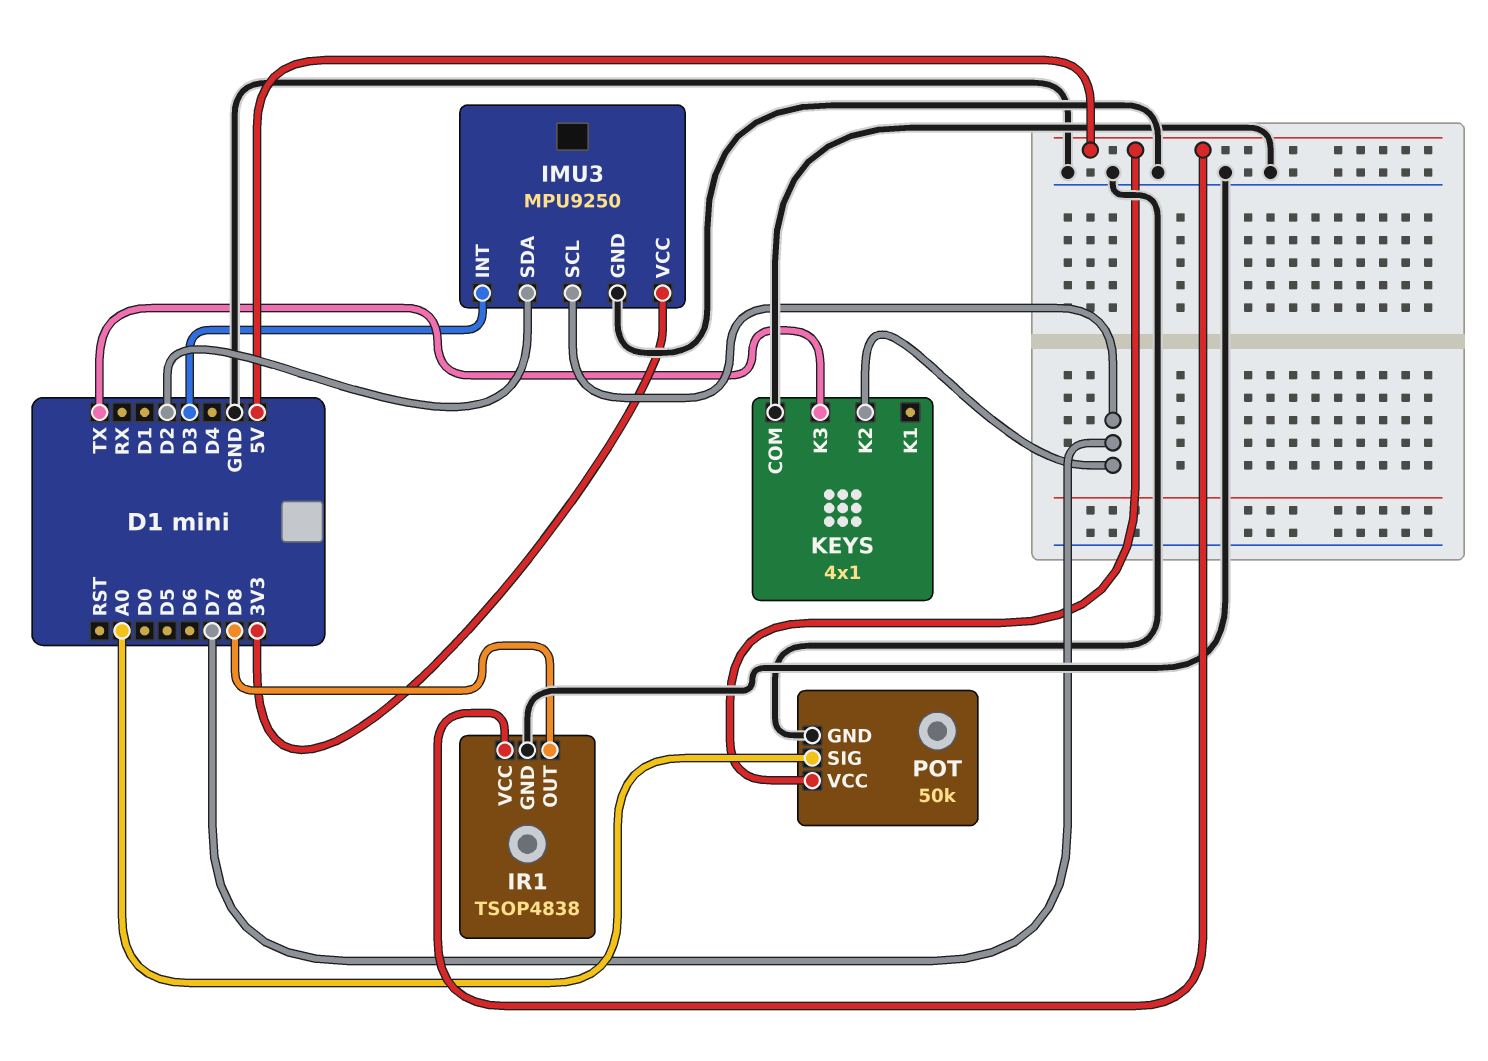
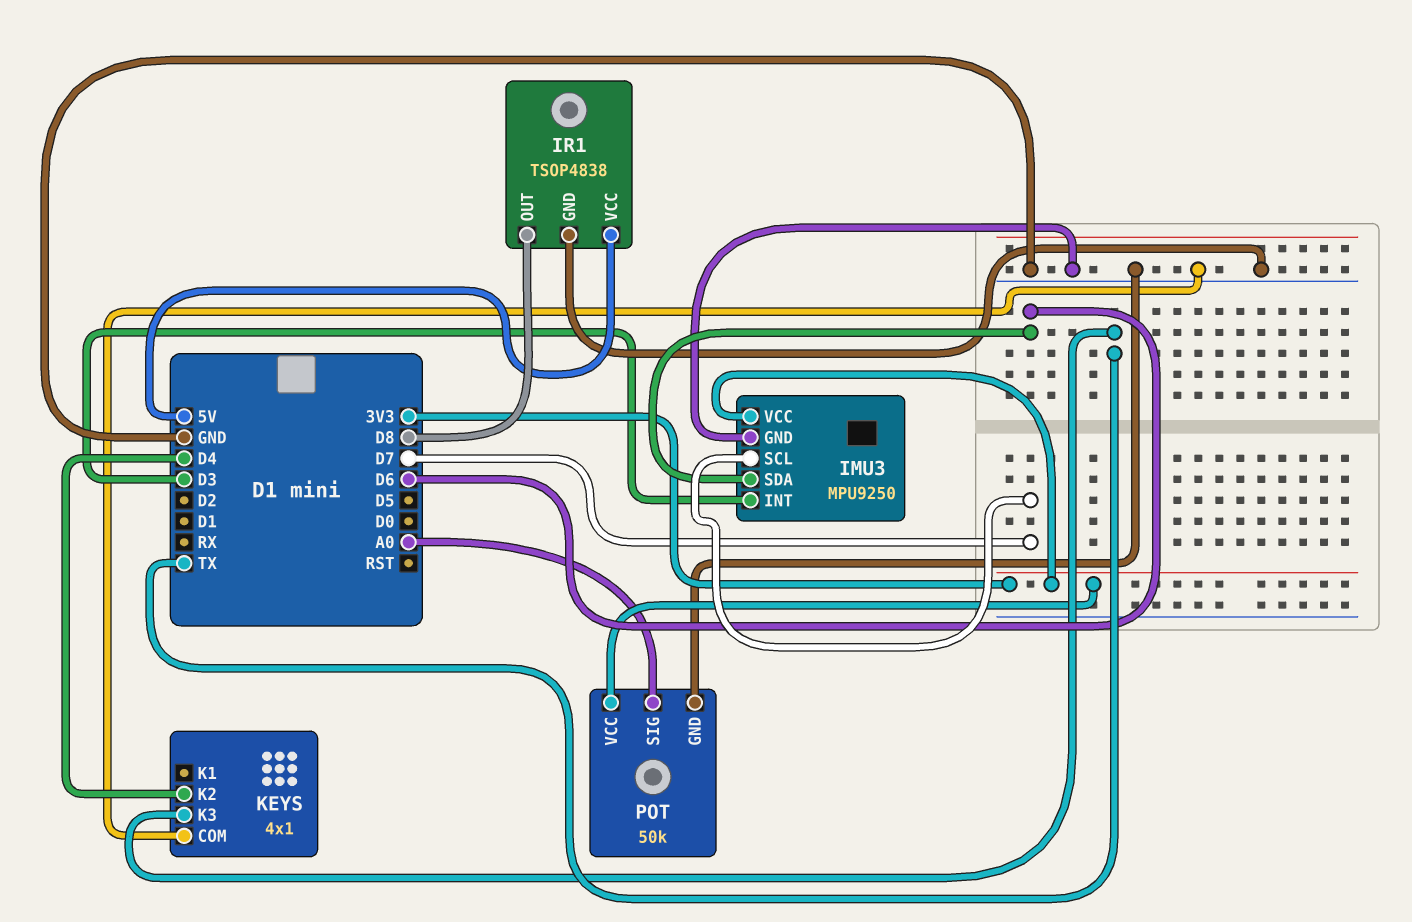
IMU3 pin SDA: D2 -> D6
KEYS pin K2: D7 -> D4
POT pin VCC: 5V -> 3V3

